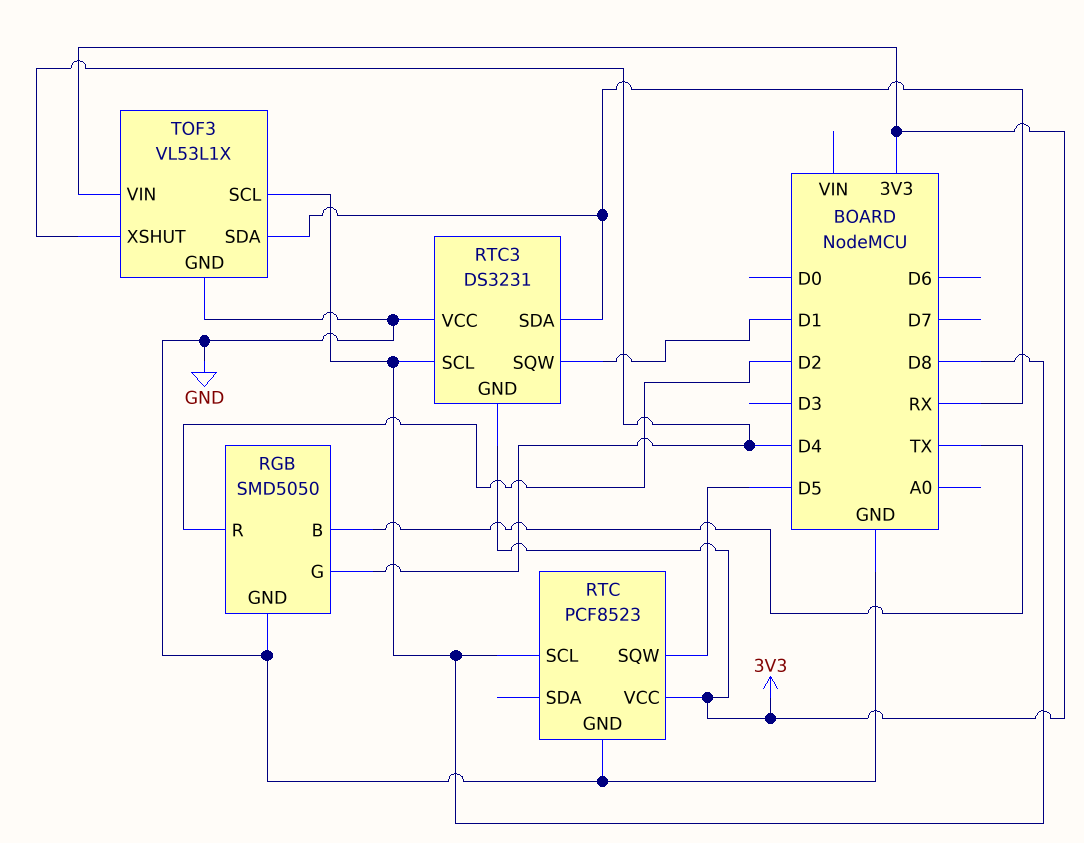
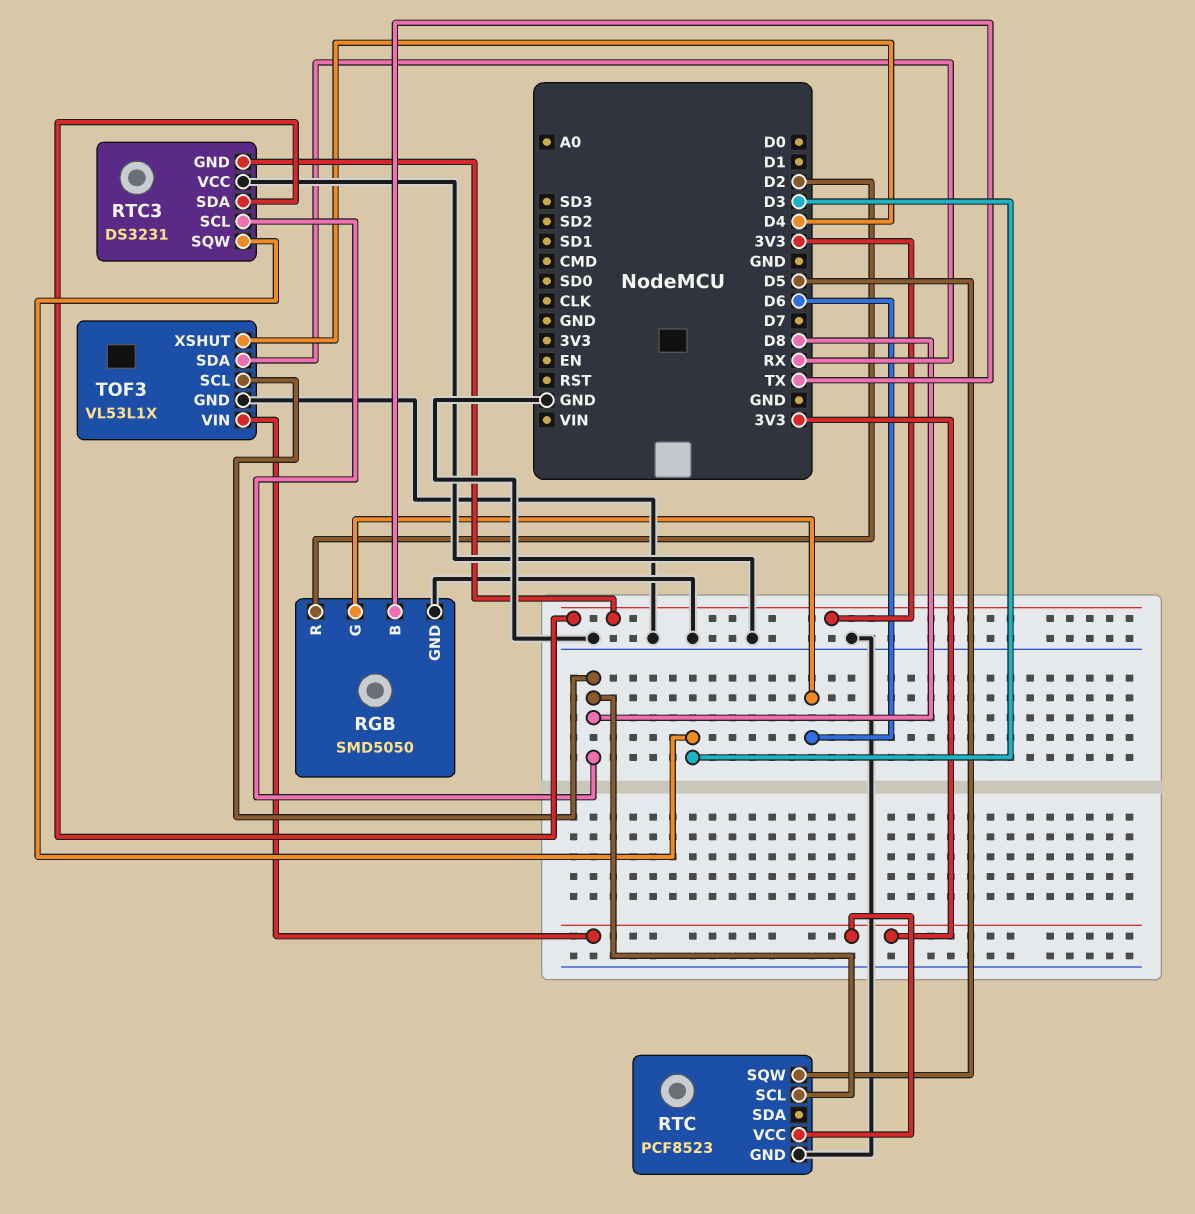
RGB pin G: D4 -> D6
RTC3 pin SDA: RX -> 3V3
RTC3 pin SQW: D1 -> D3

